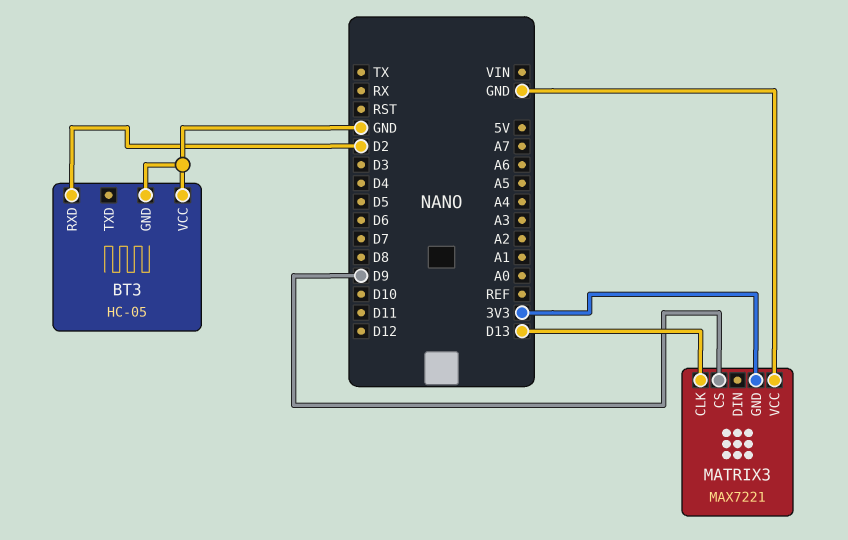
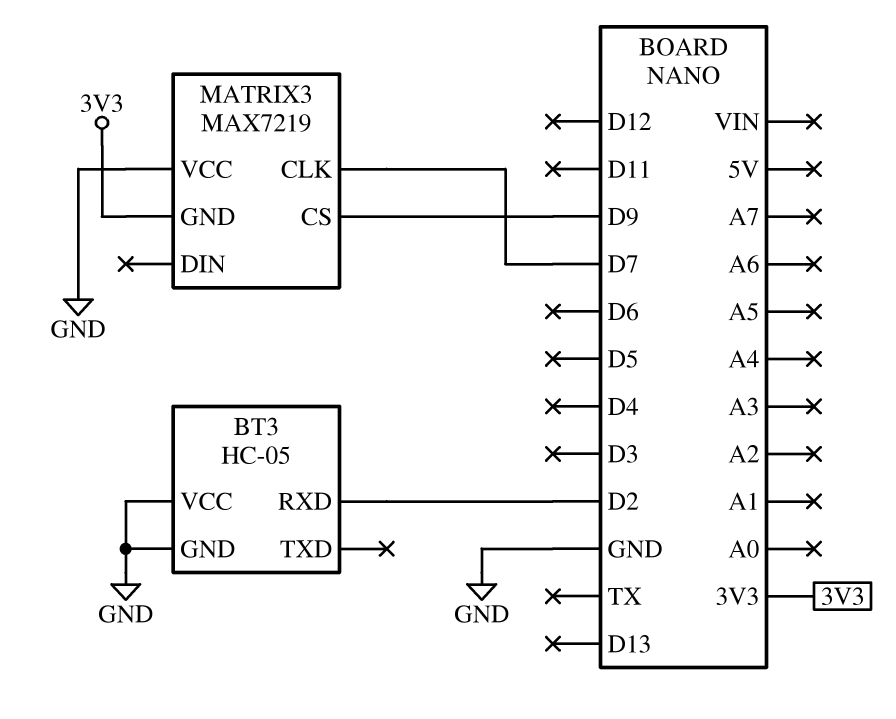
MATRIX3: MAX7221 -> MAX7219
MATRIX3 pin CLK: D13 -> D7

